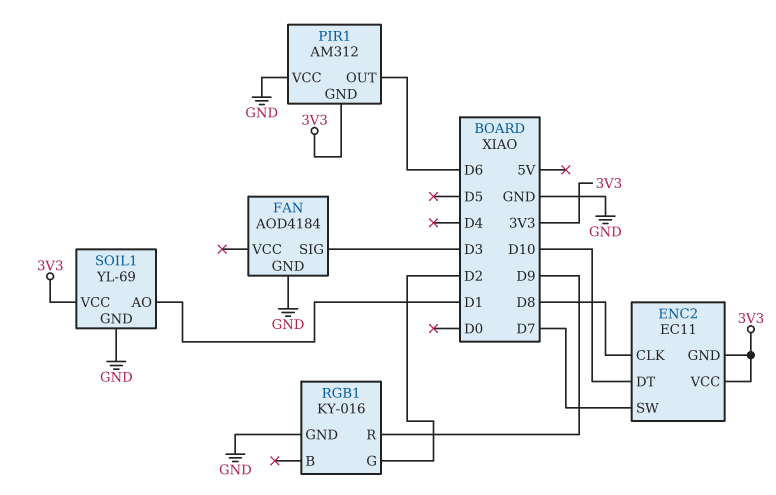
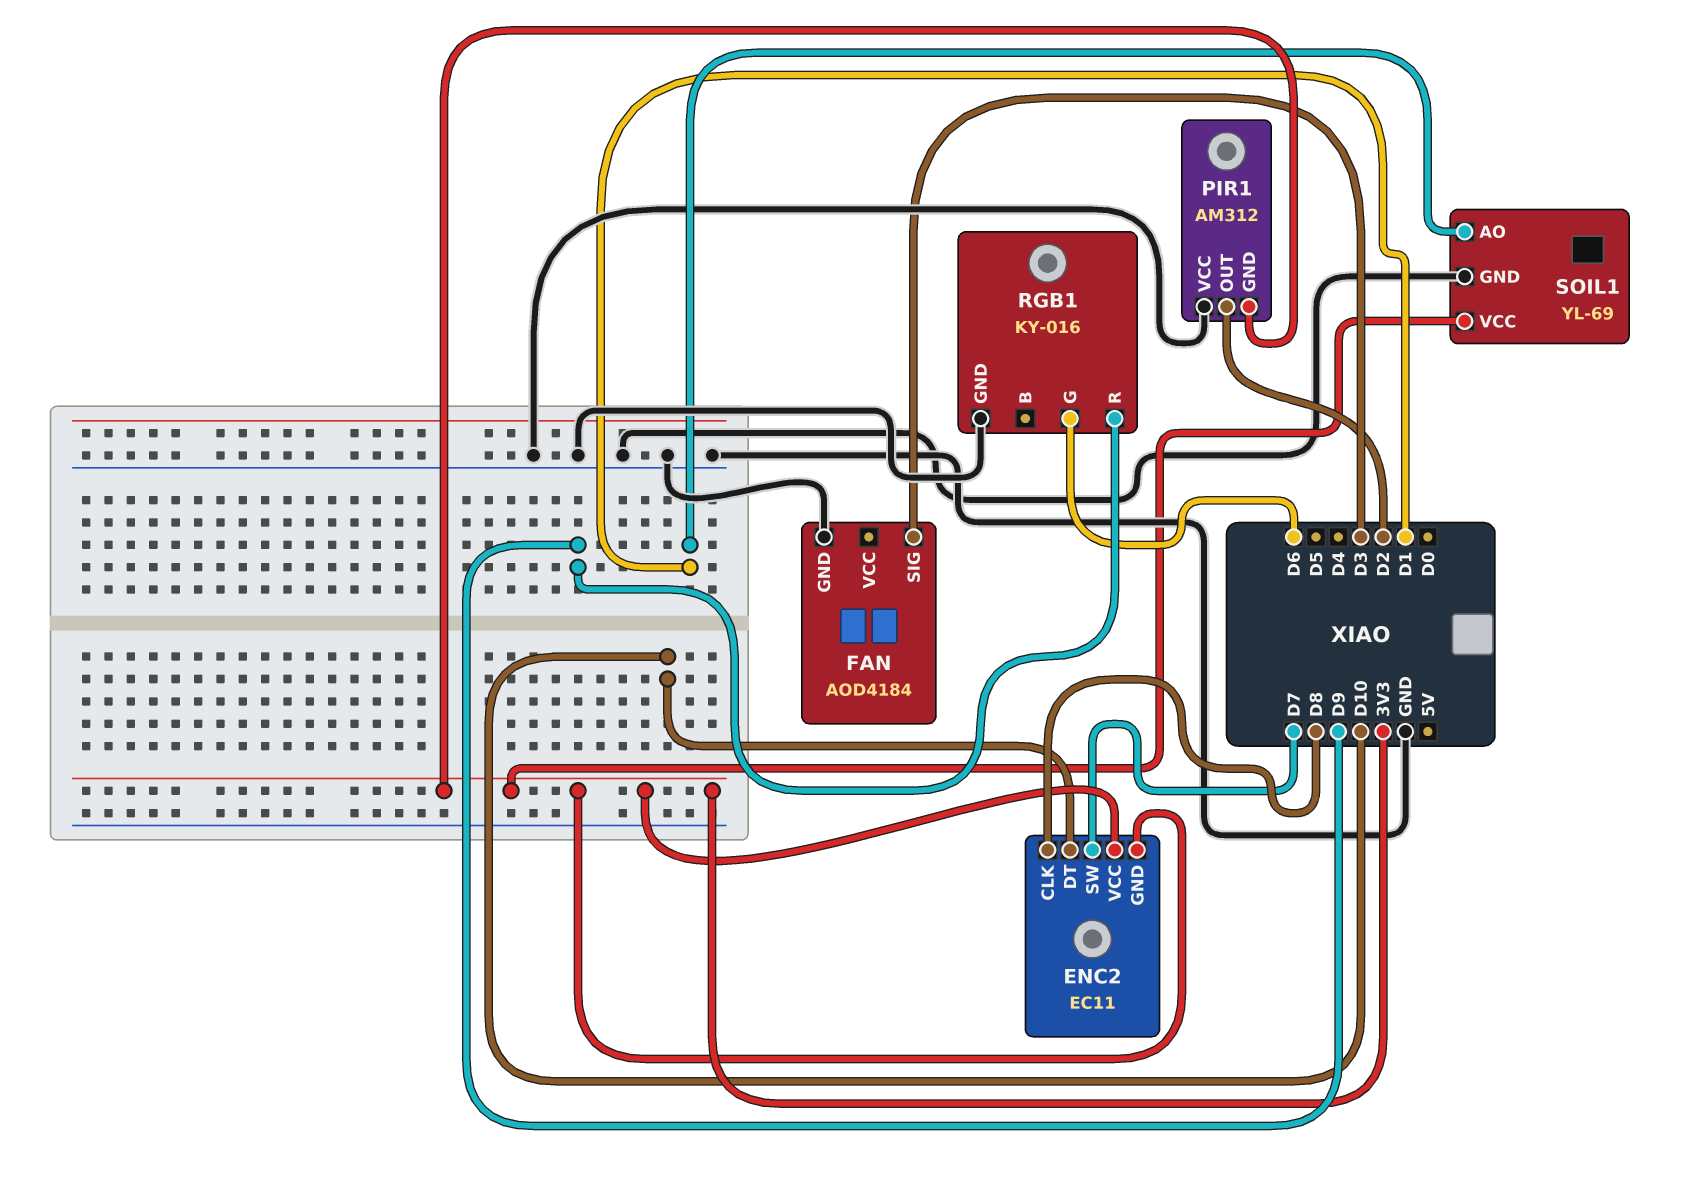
PIR1 pin OUT: D6 -> D2
RGB1 pin G: D2 -> D6

